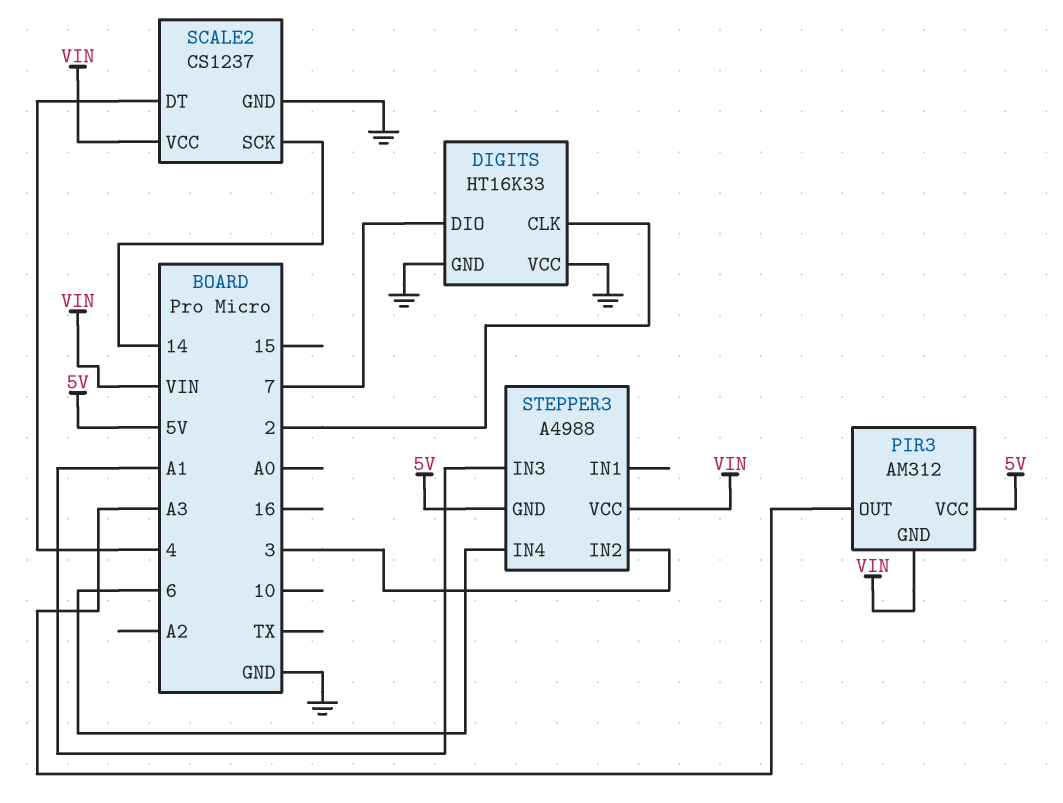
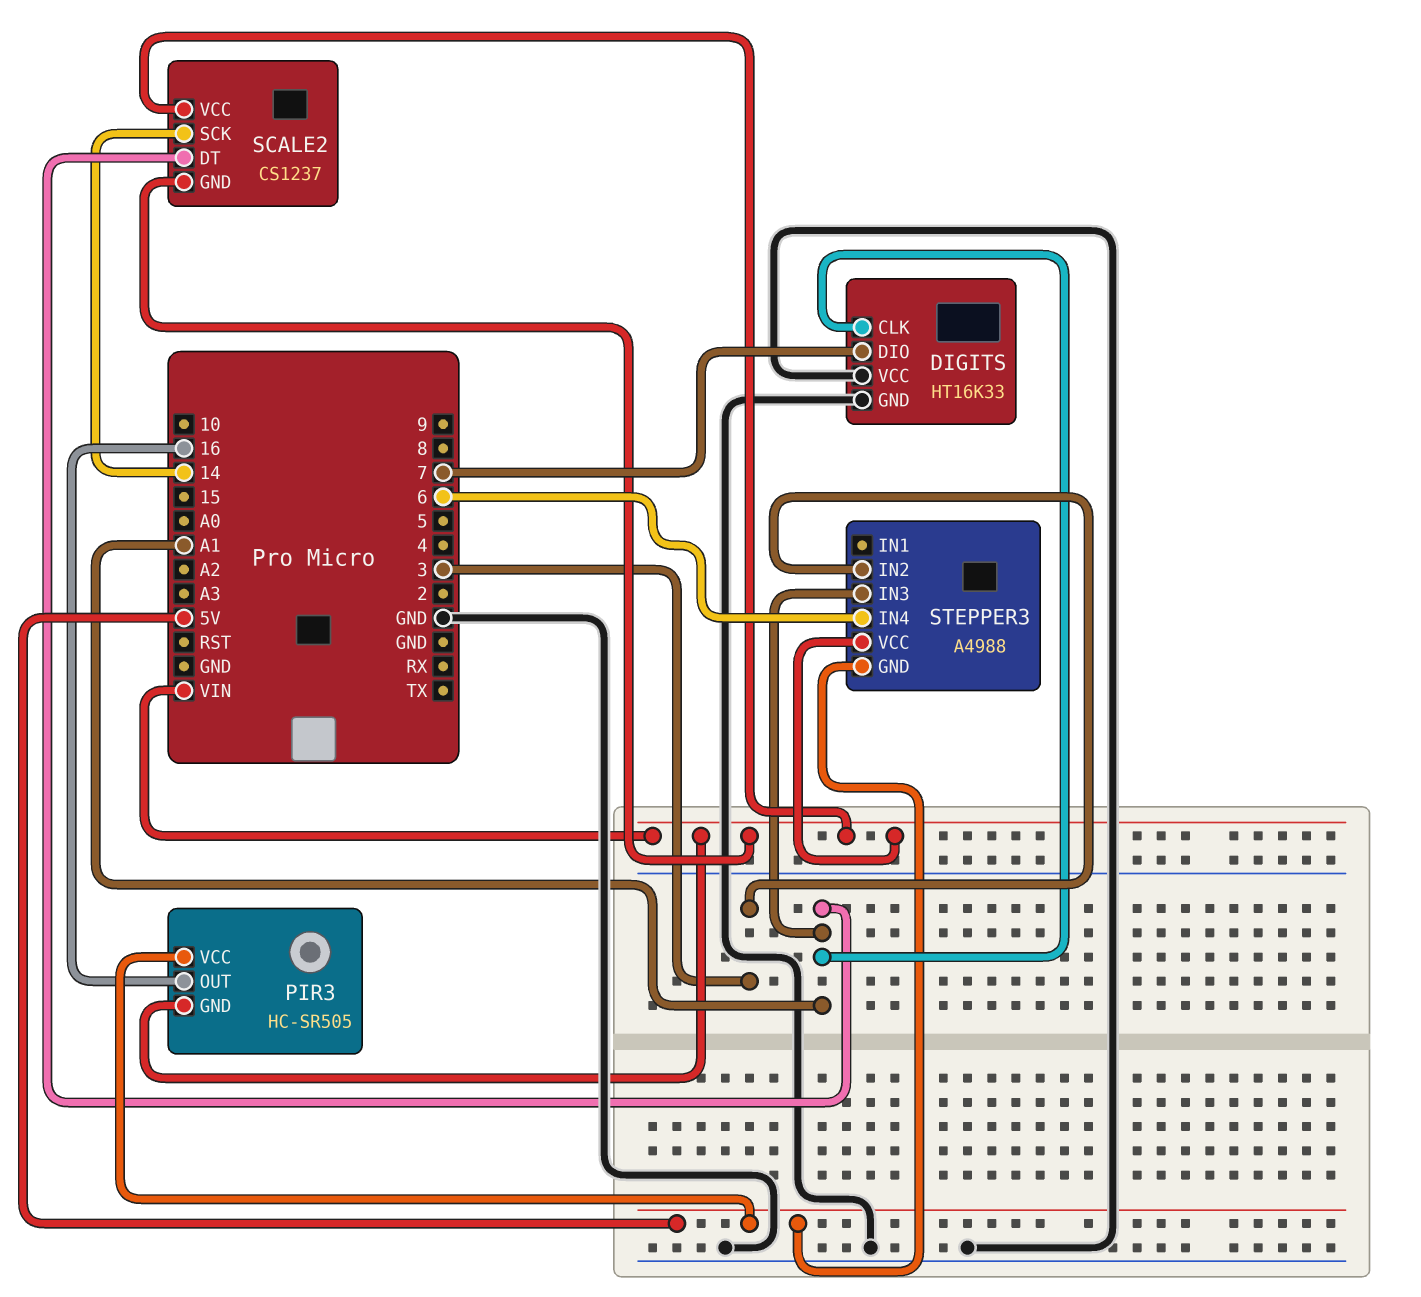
DIGITS pin CLK: 2 -> A1
PIR3: AM312 -> HC-SR505
PIR3 pin OUT: A3 -> 16
SCALE2 pin DT: 4 -> A1
SCALE2 pin GND: GND -> VIN

